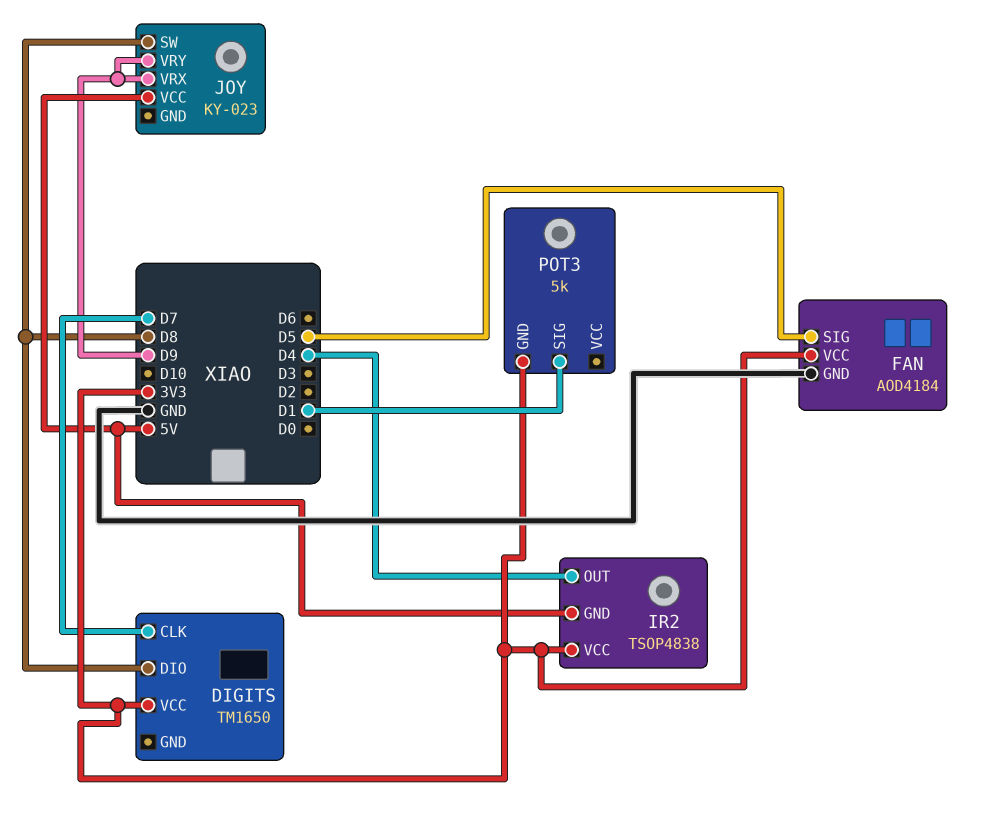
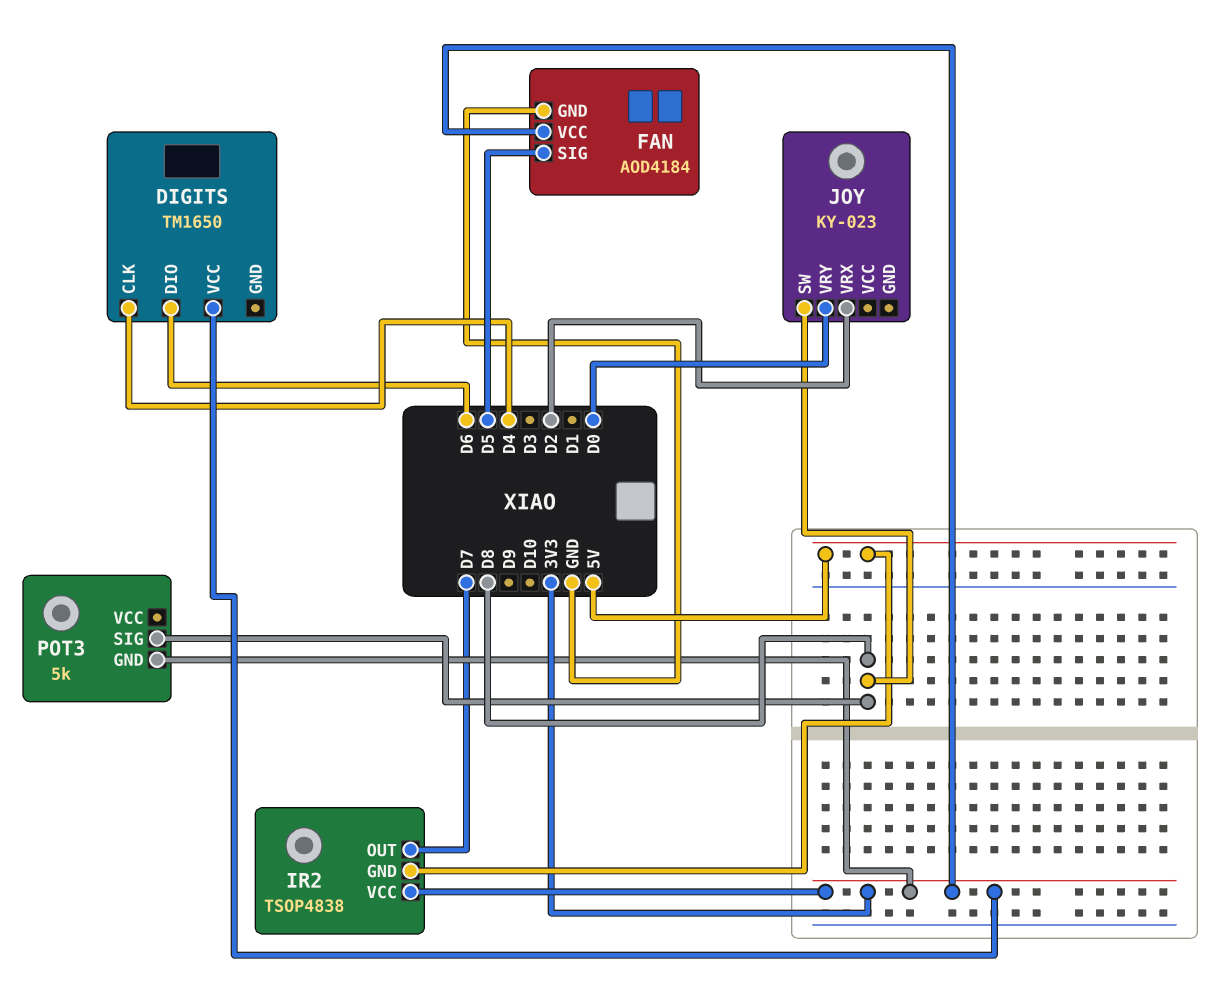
DIGITS pin CLK: D7 -> D4
DIGITS pin DIO: D8 -> D6
IR2 pin OUT: D4 -> D7
JOY pin VCC: 5V -> none
JOY pin VRX: D9 -> D2
JOY pin VRY: D9 -> D0
POT3 pin SIG: D1 -> D8

